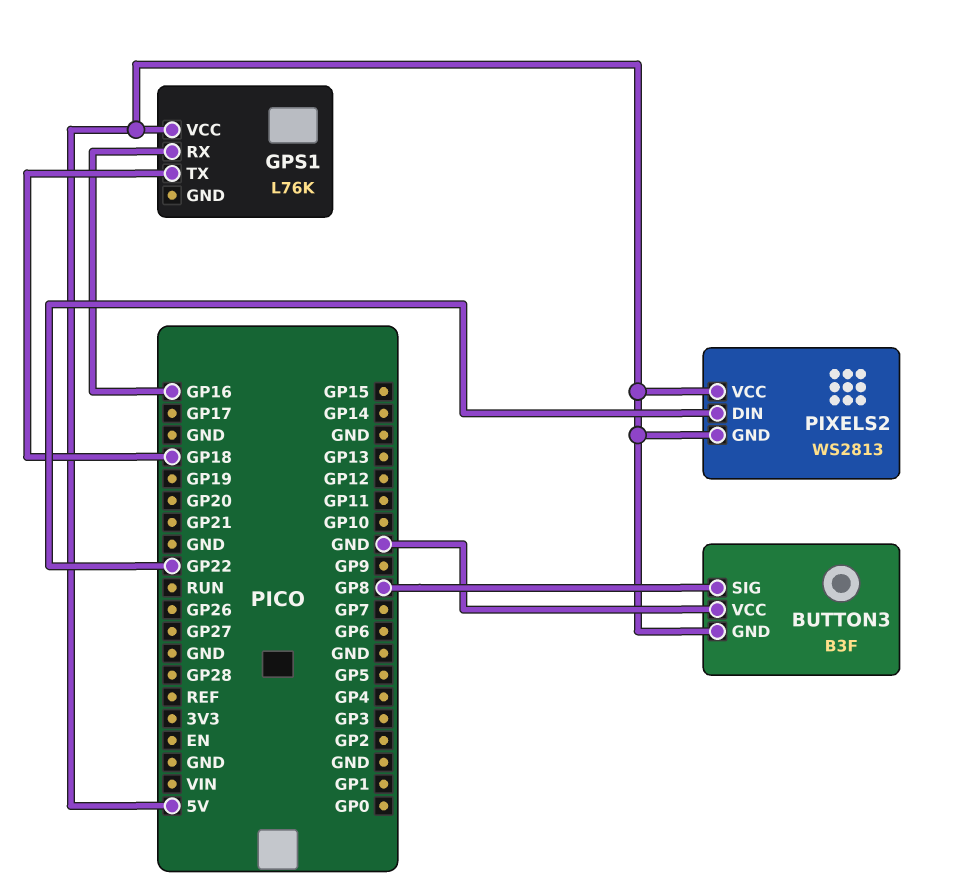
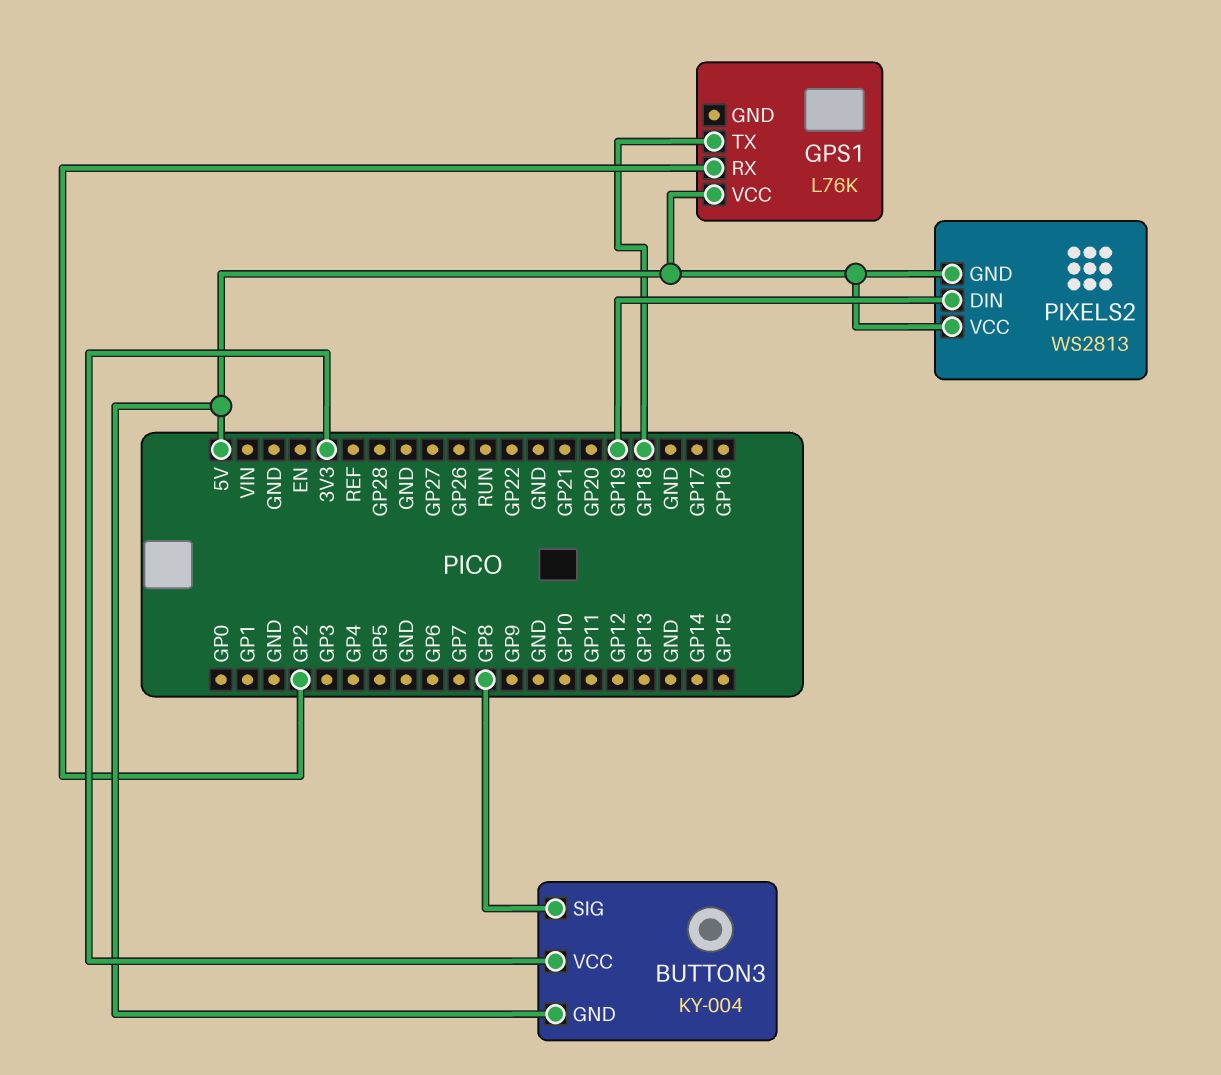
BUTTON3: B3F -> KY-004
BUTTON3 pin VCC: GND -> 3V3
GPS1 pin RX: GP16 -> GP2
PIXELS2 pin DIN: GP22 -> GP19

